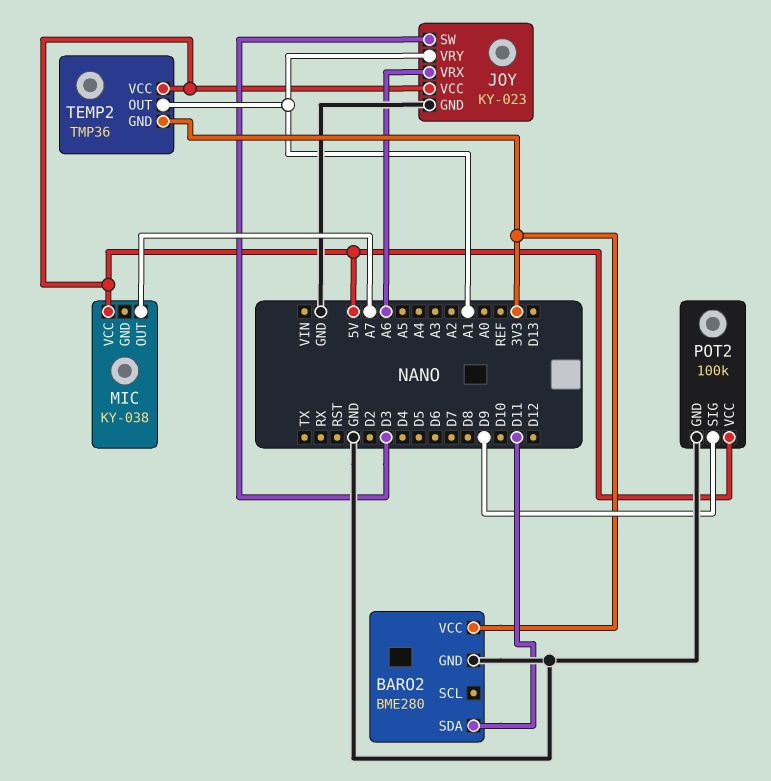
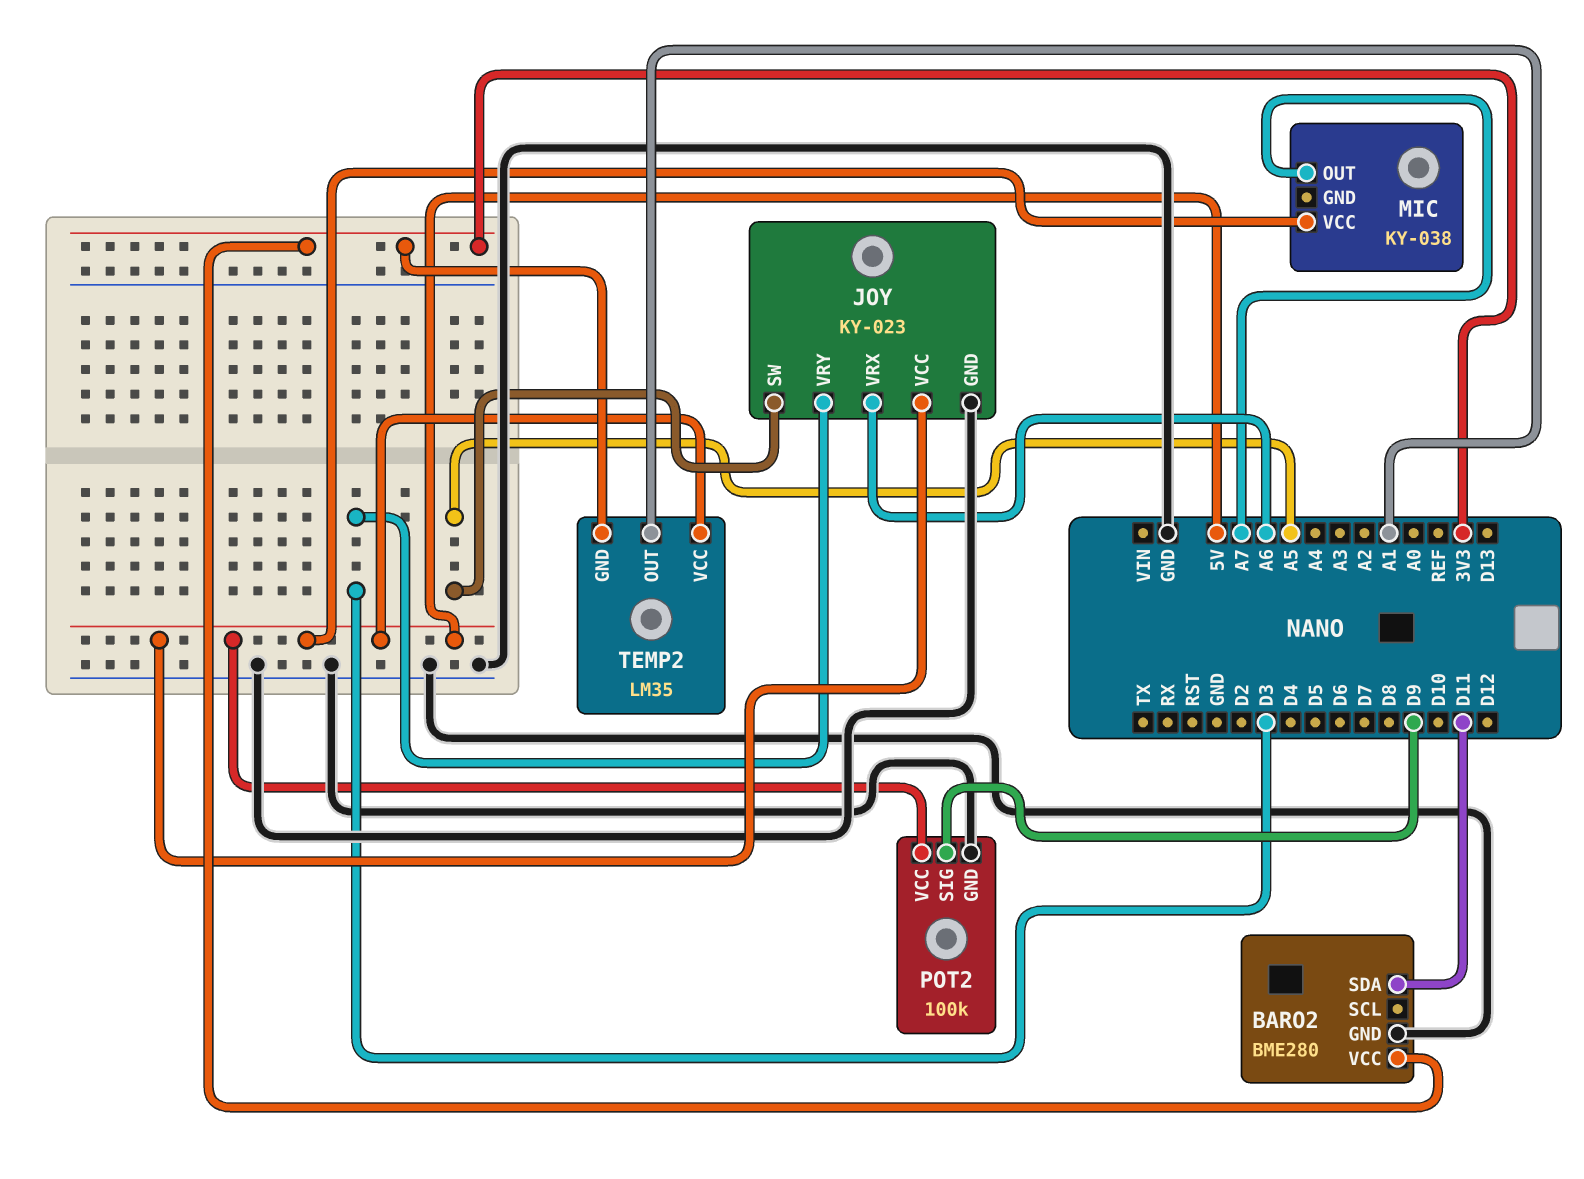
JOY pin SW: D3 -> A5
JOY pin VRY: A1 -> D3
TEMP2: TMP36 -> LM35

